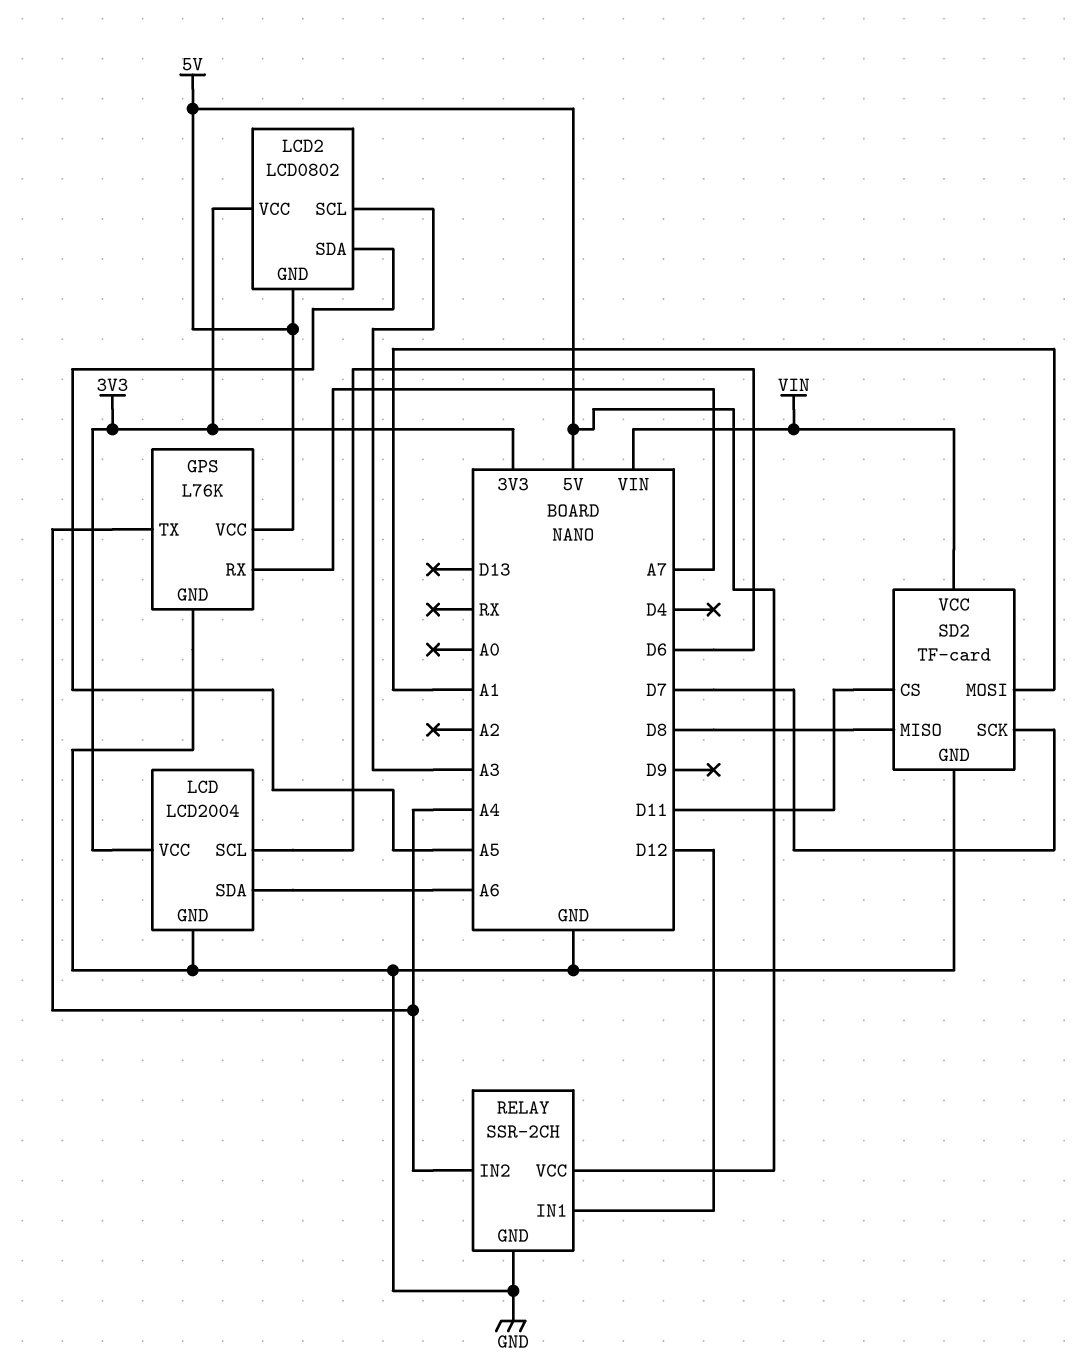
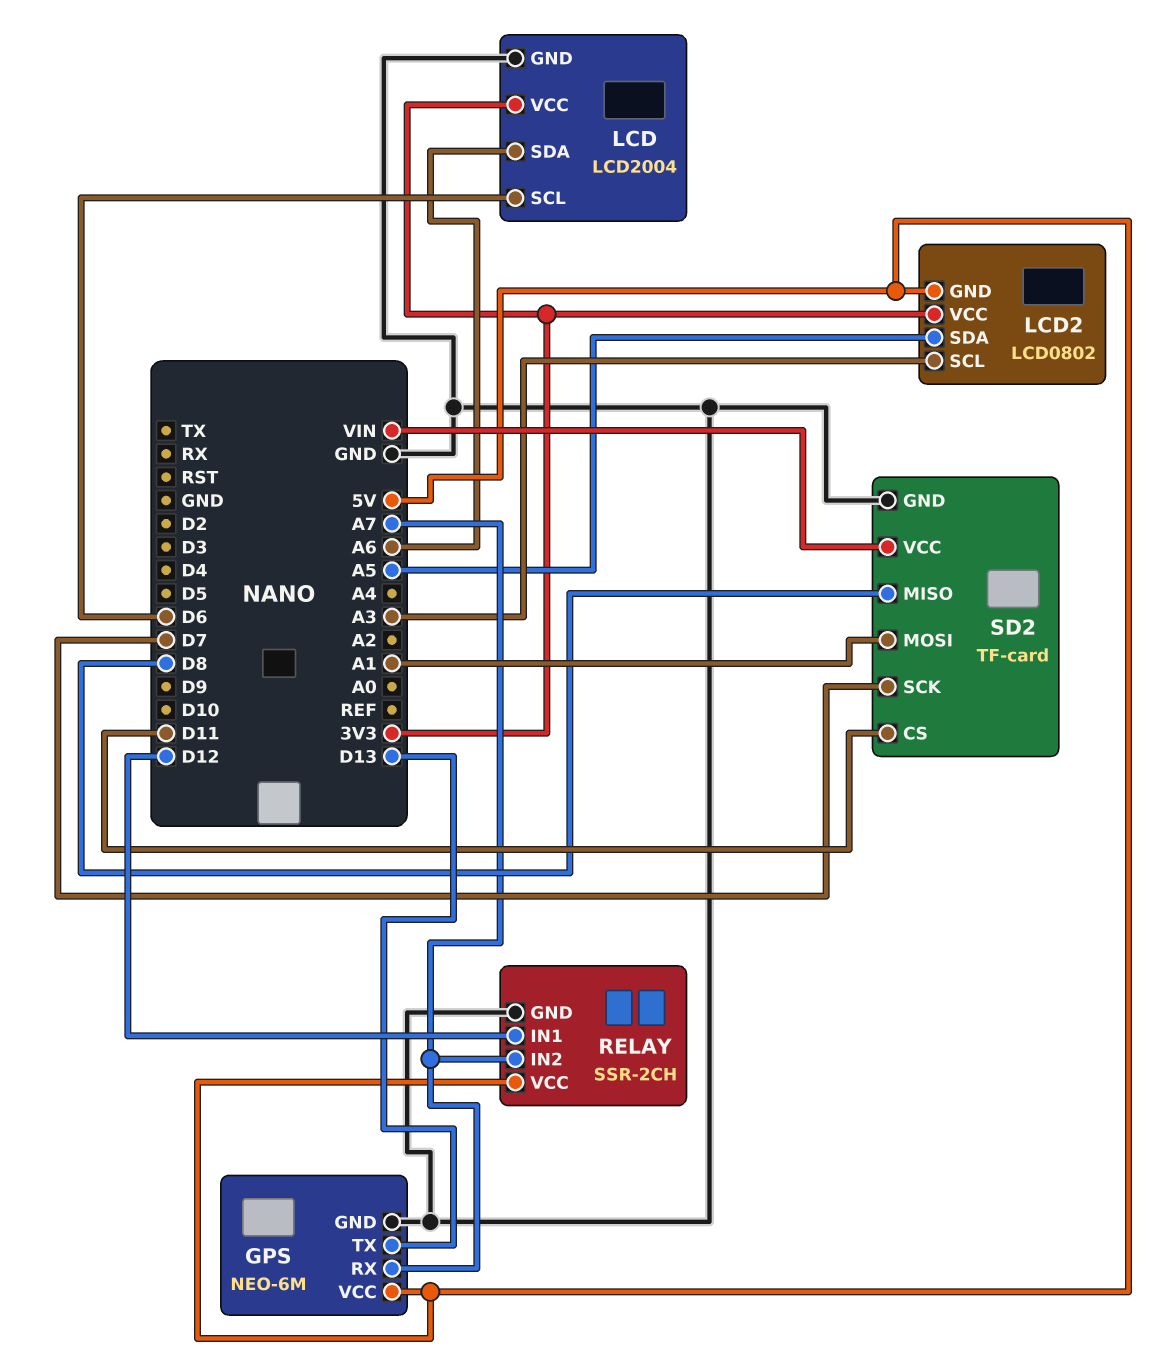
GPS: L76K -> NEO-6M
GPS pin TX: A4 -> D13
RELAY pin IN2: A4 -> A7

